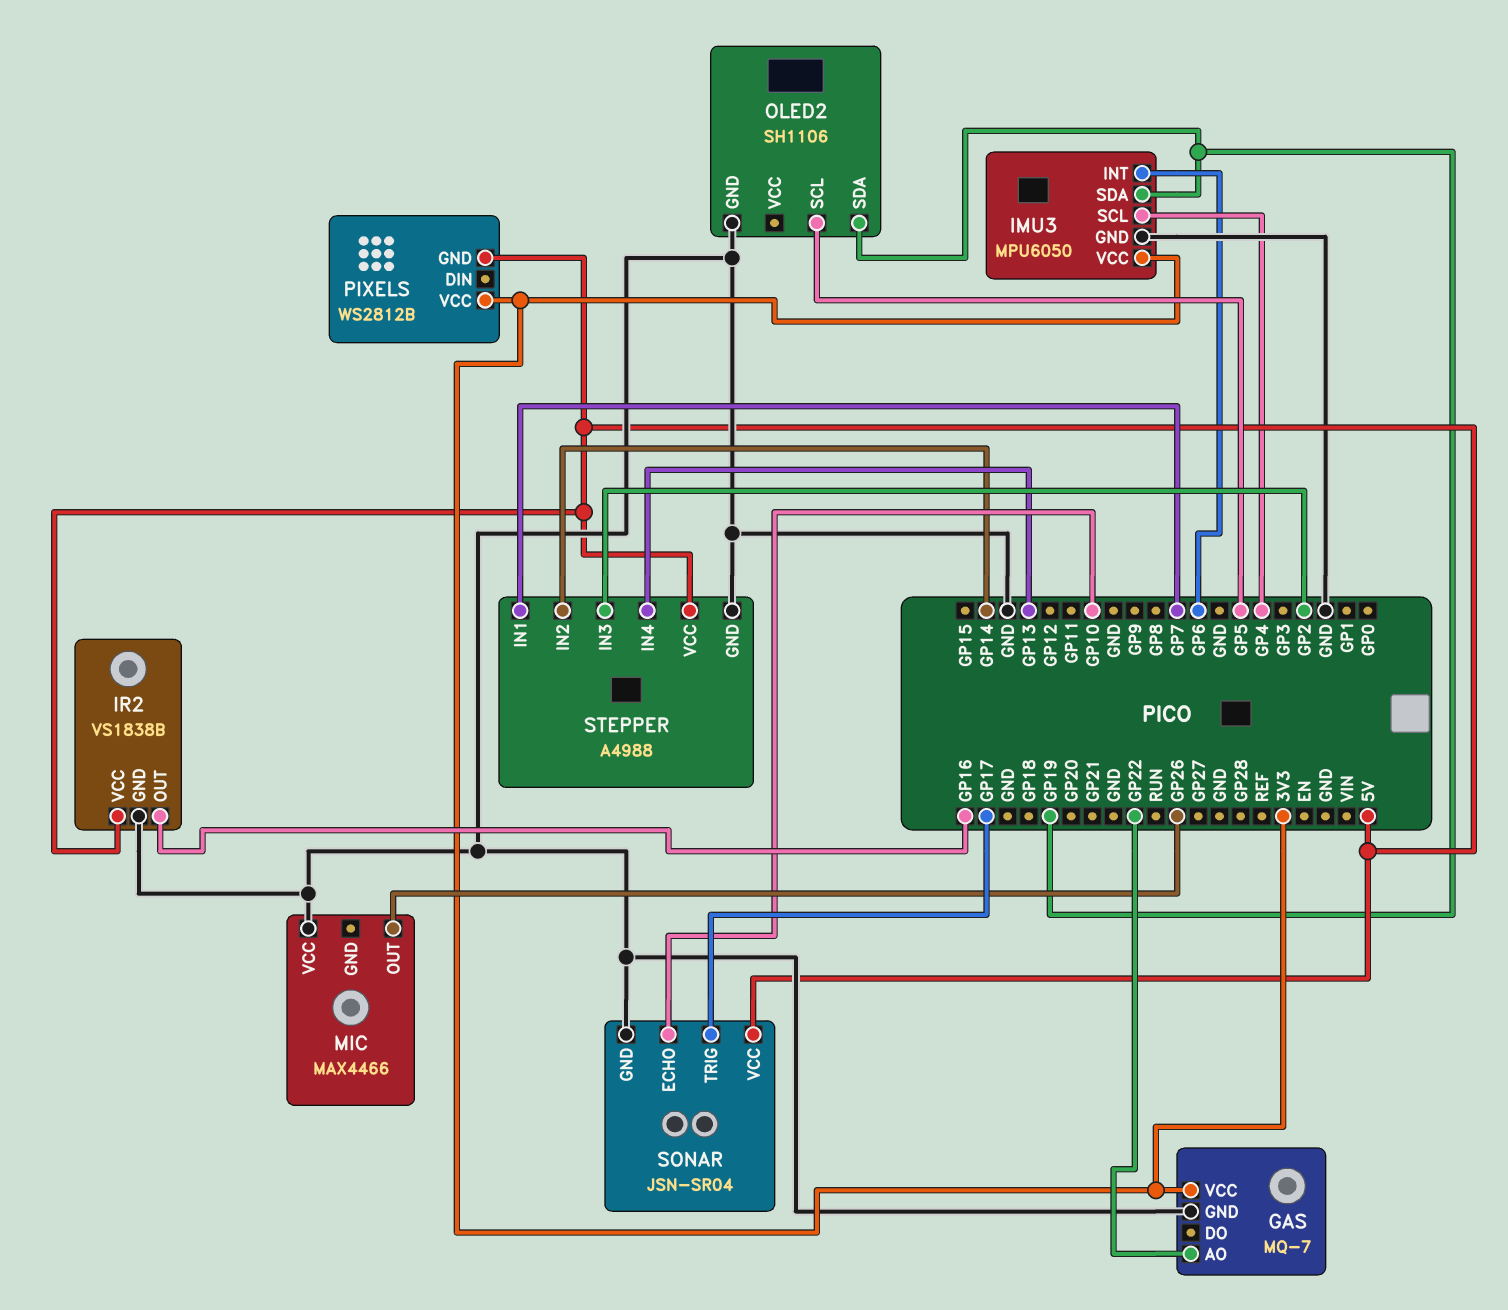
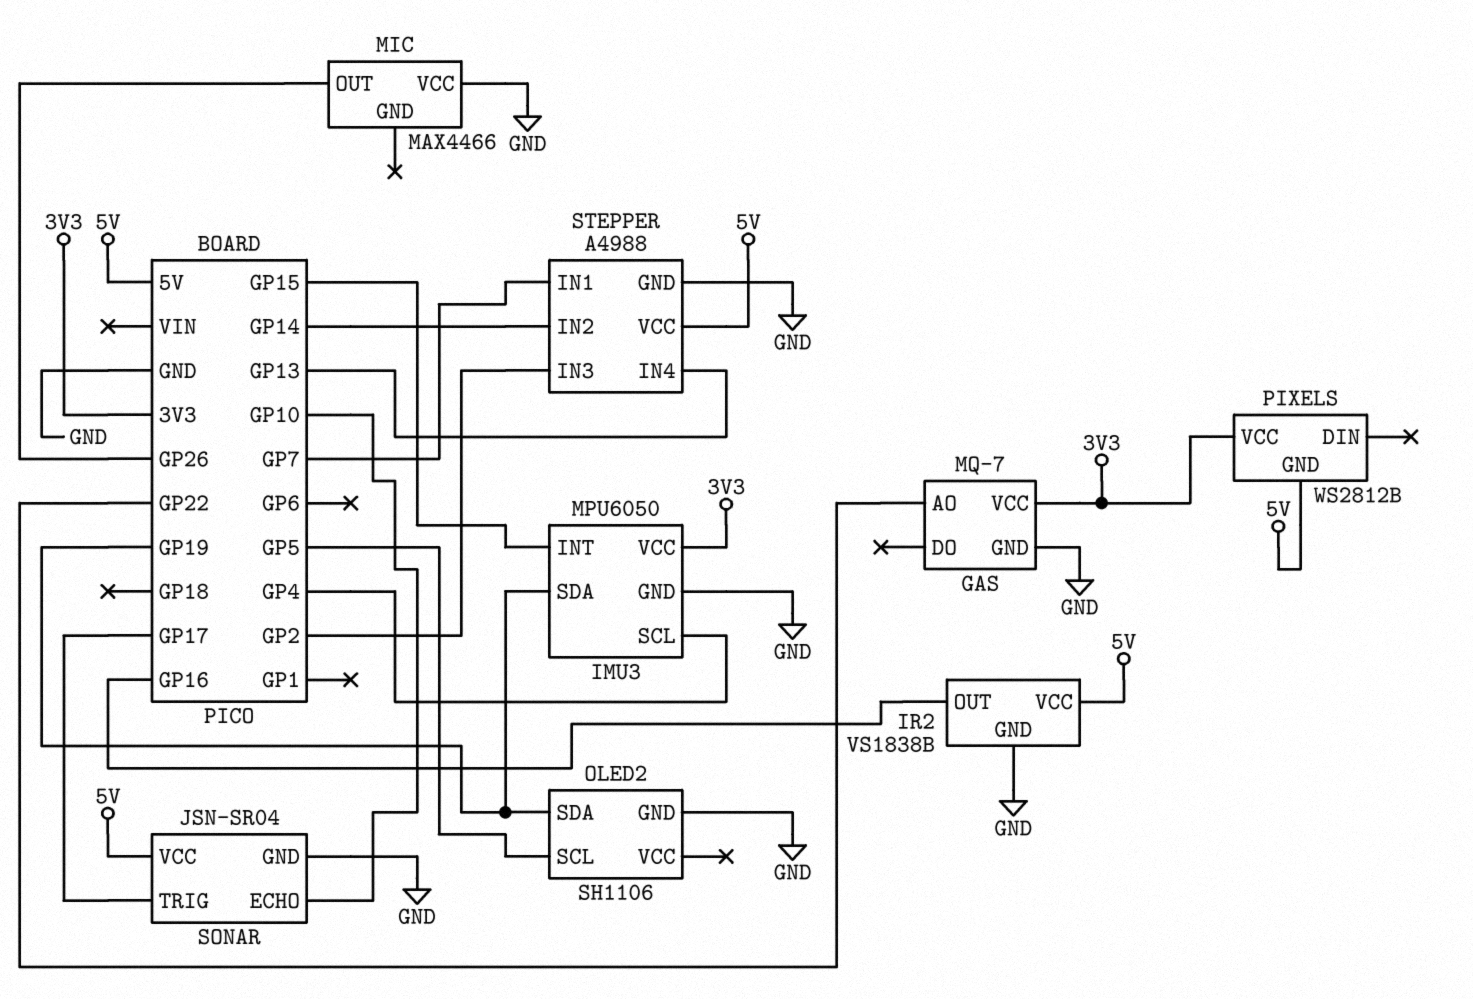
IMU3 pin INT: GP6 -> GP15

